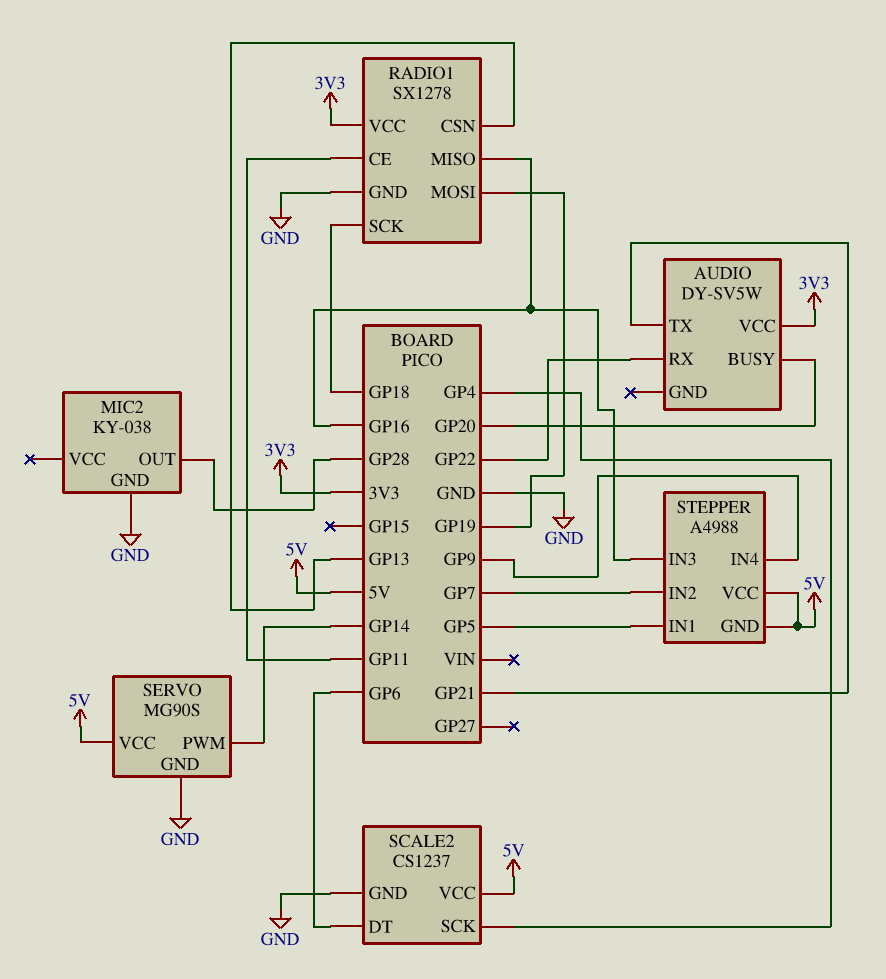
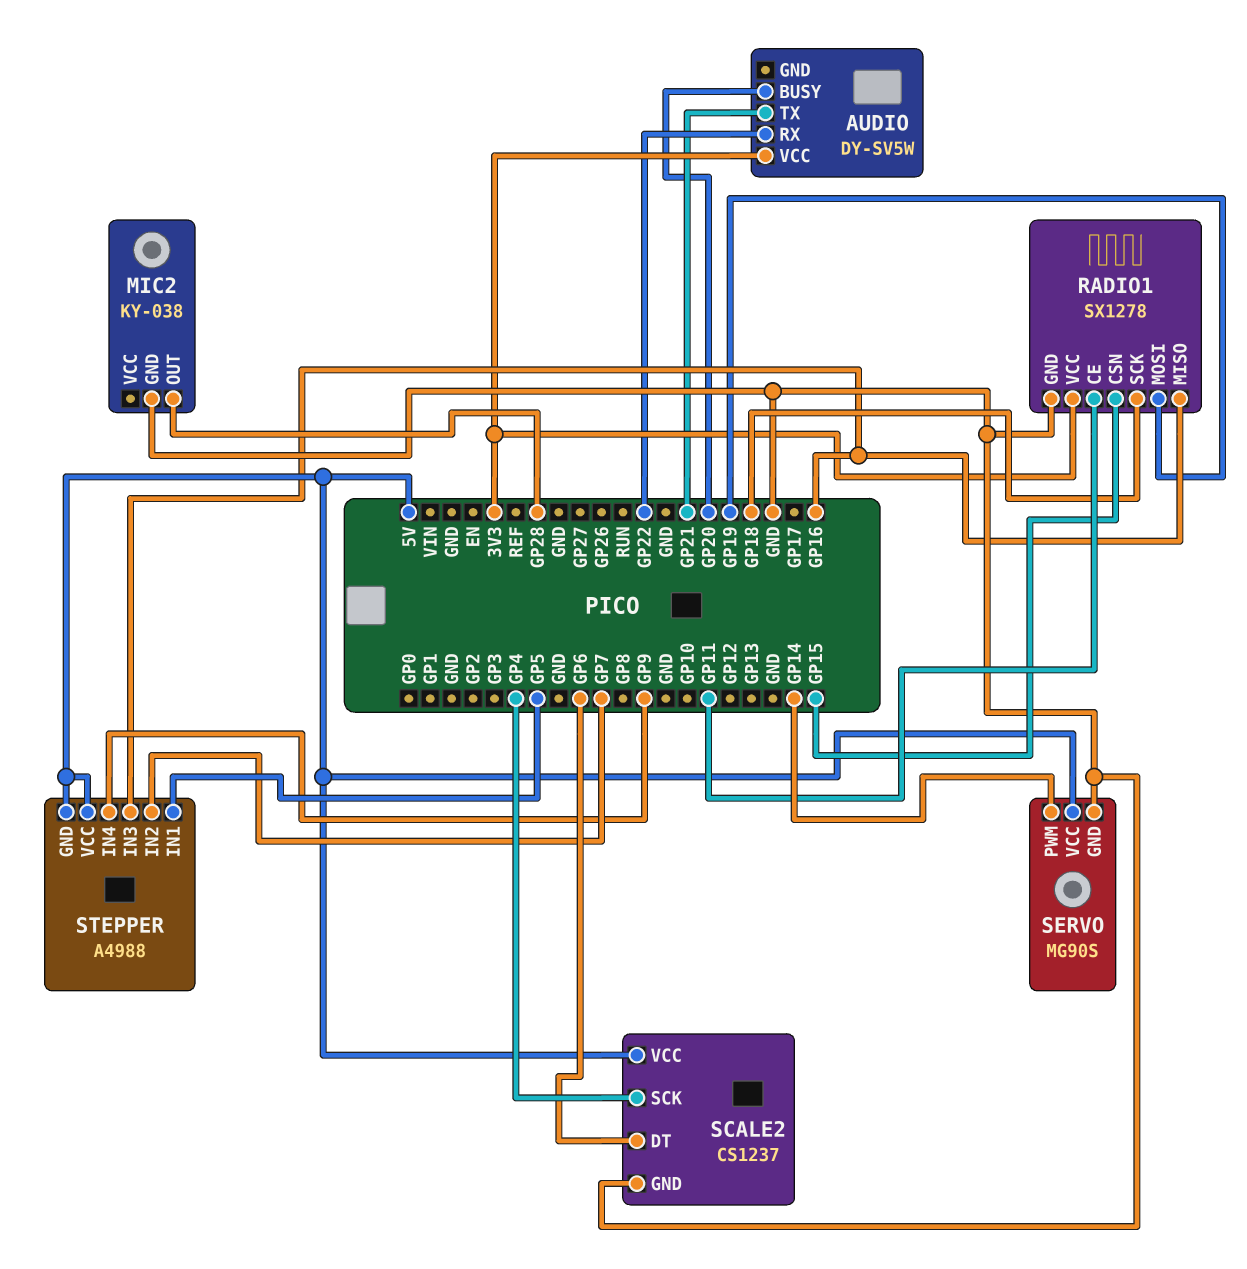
RADIO1 pin CSN: GP13 -> GP15

